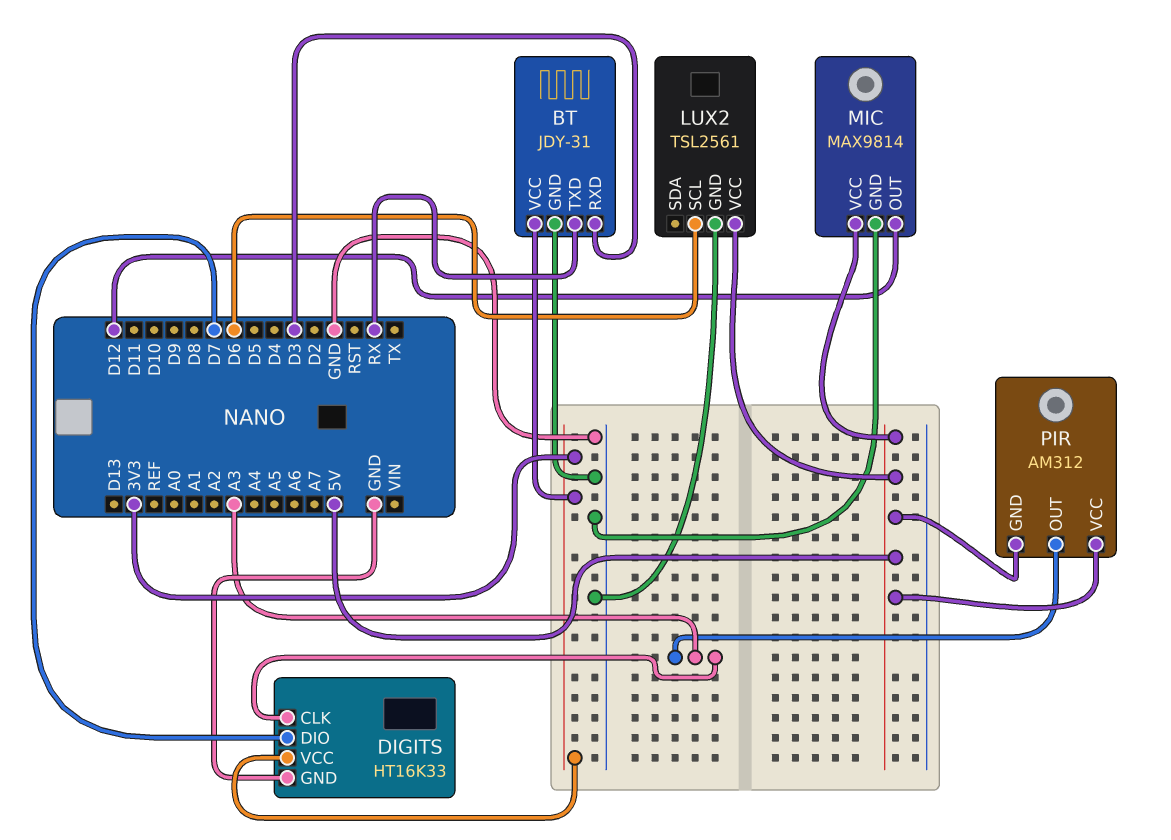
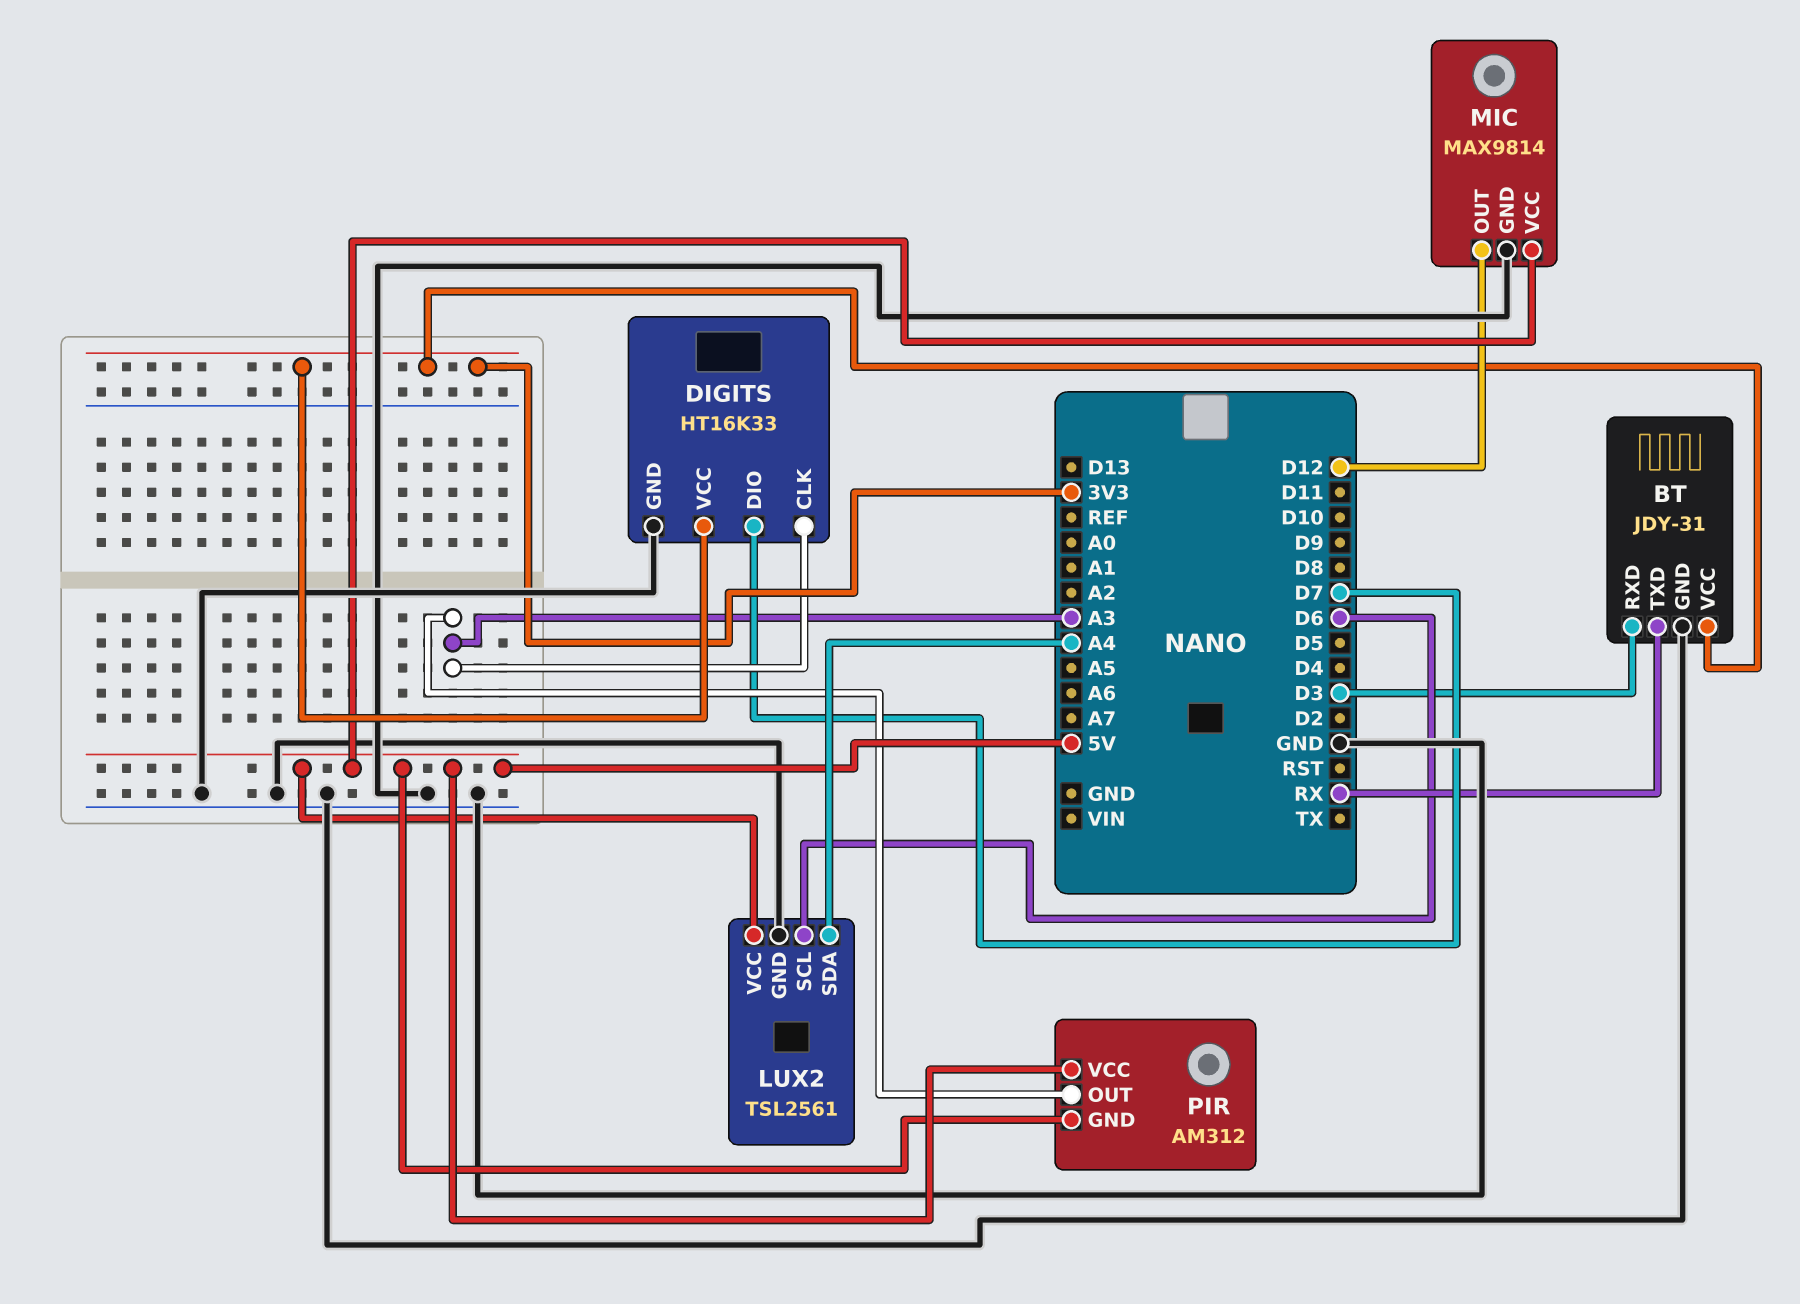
LUX2 pin SDA: none -> A4

